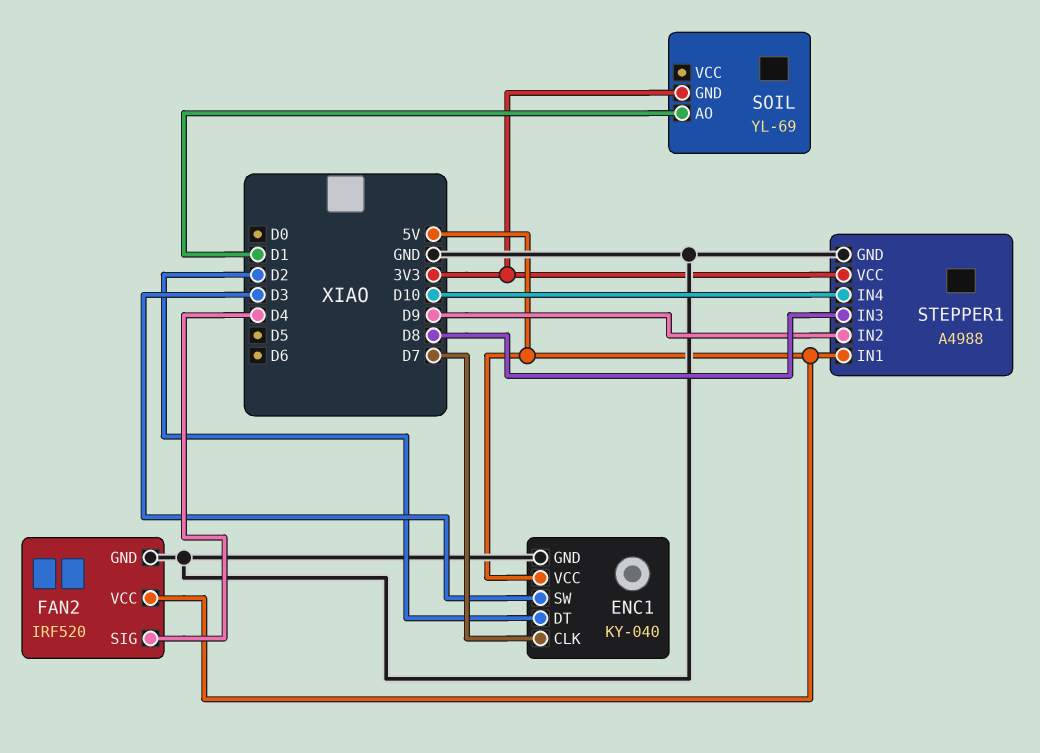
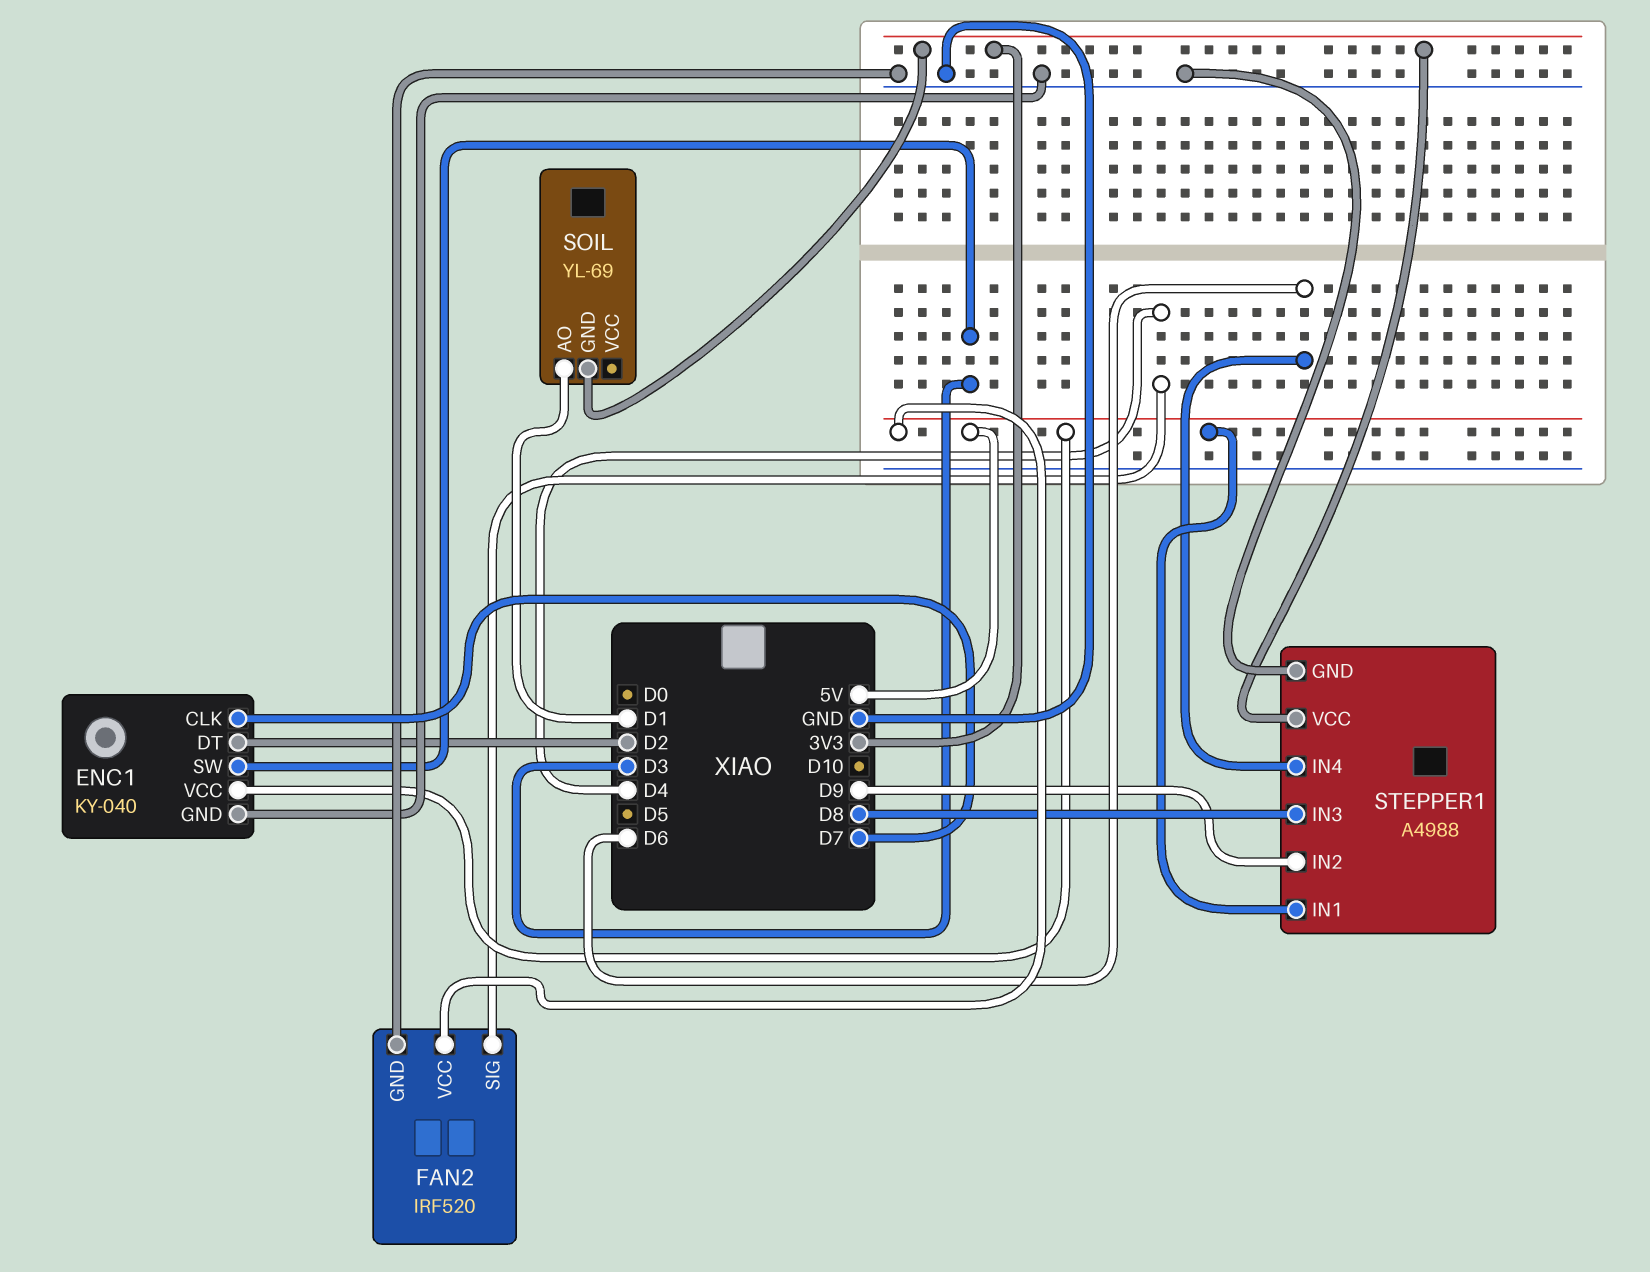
STEPPER1 pin IN4: D10 -> D6

